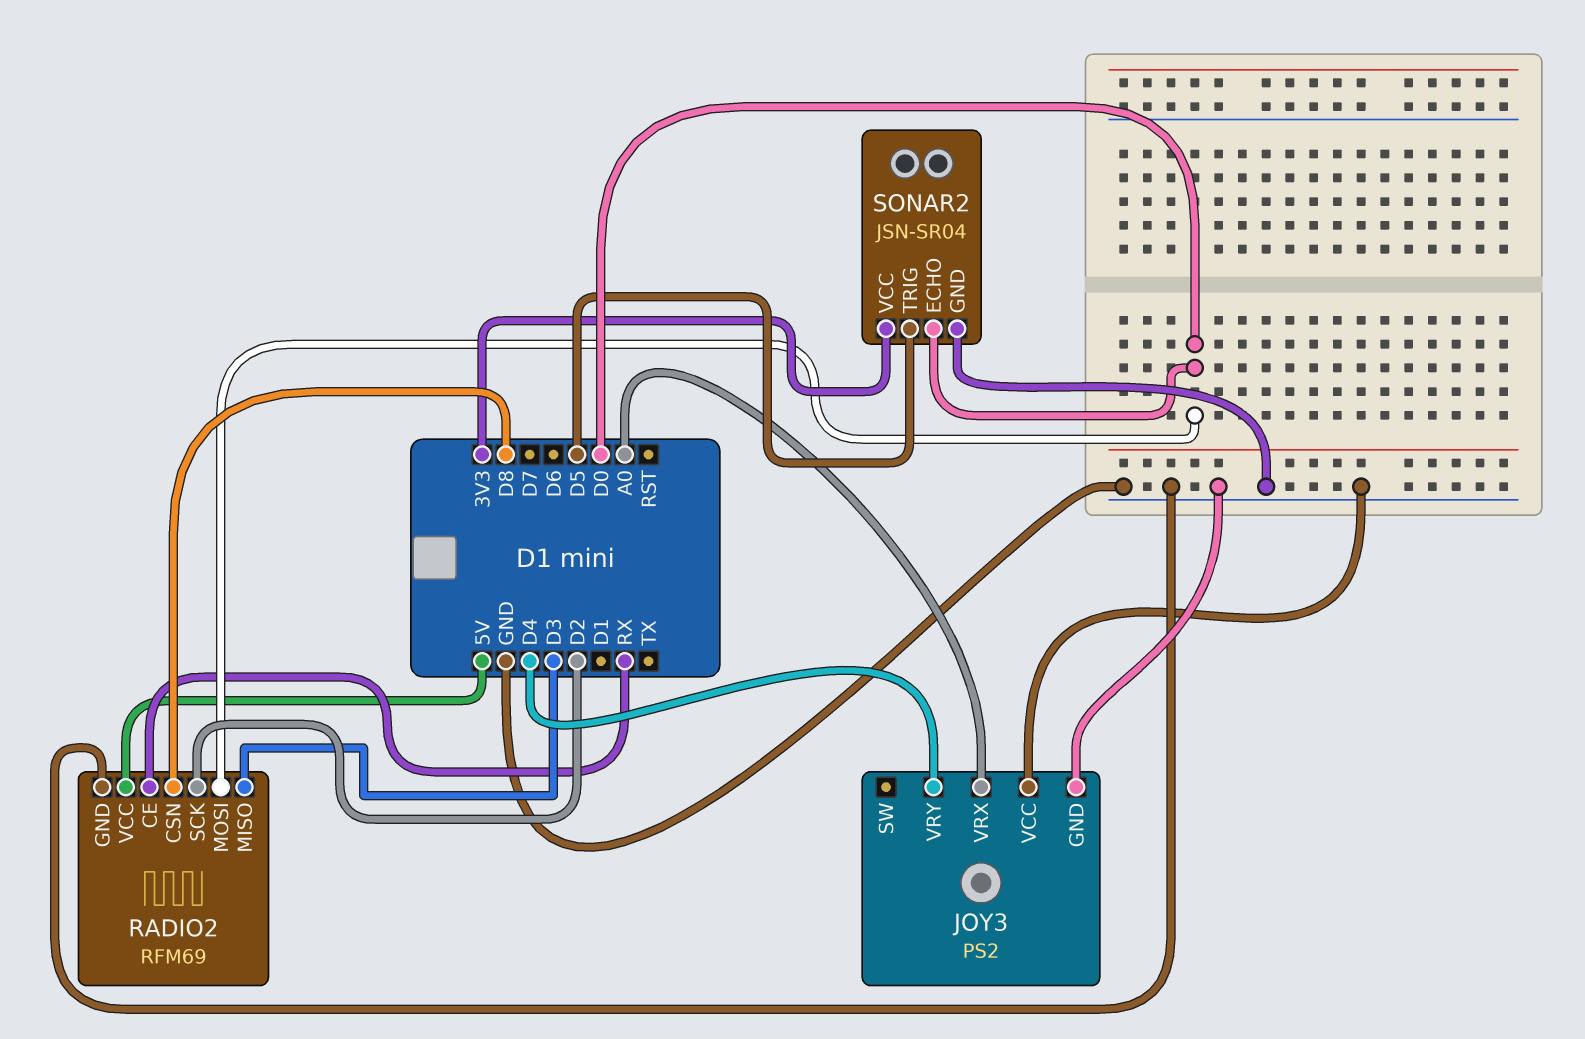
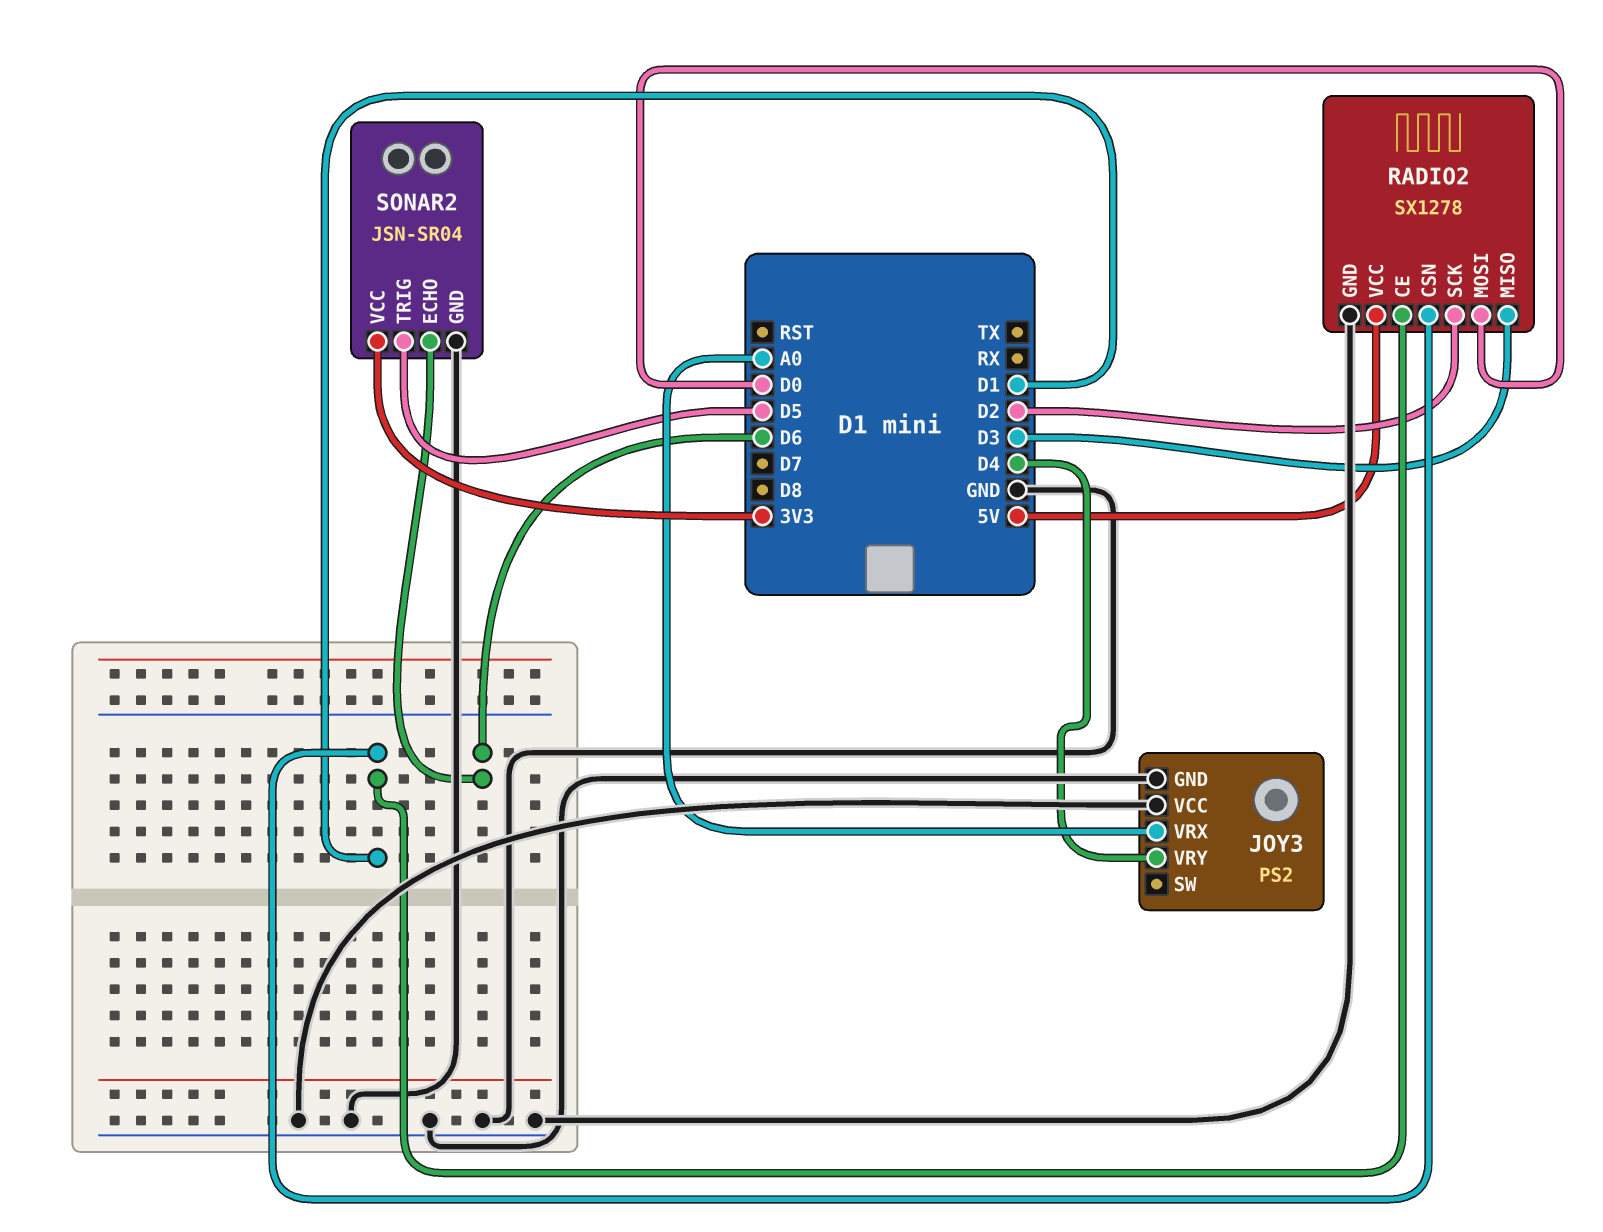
RADIO2: RFM69 -> SX1278
RADIO2 pin CE: RX -> D1
RADIO2 pin CSN: D8 -> D1
SONAR2 pin ECHO: D0 -> D6

